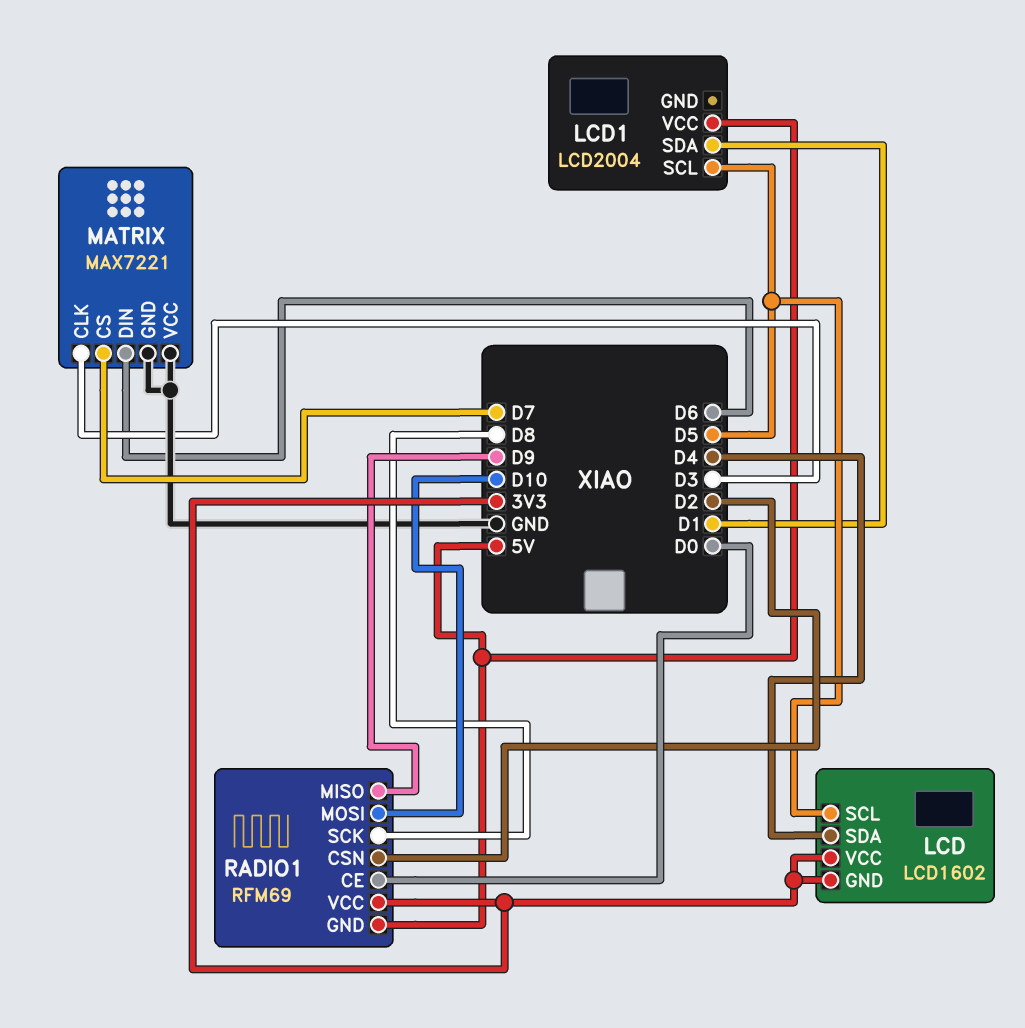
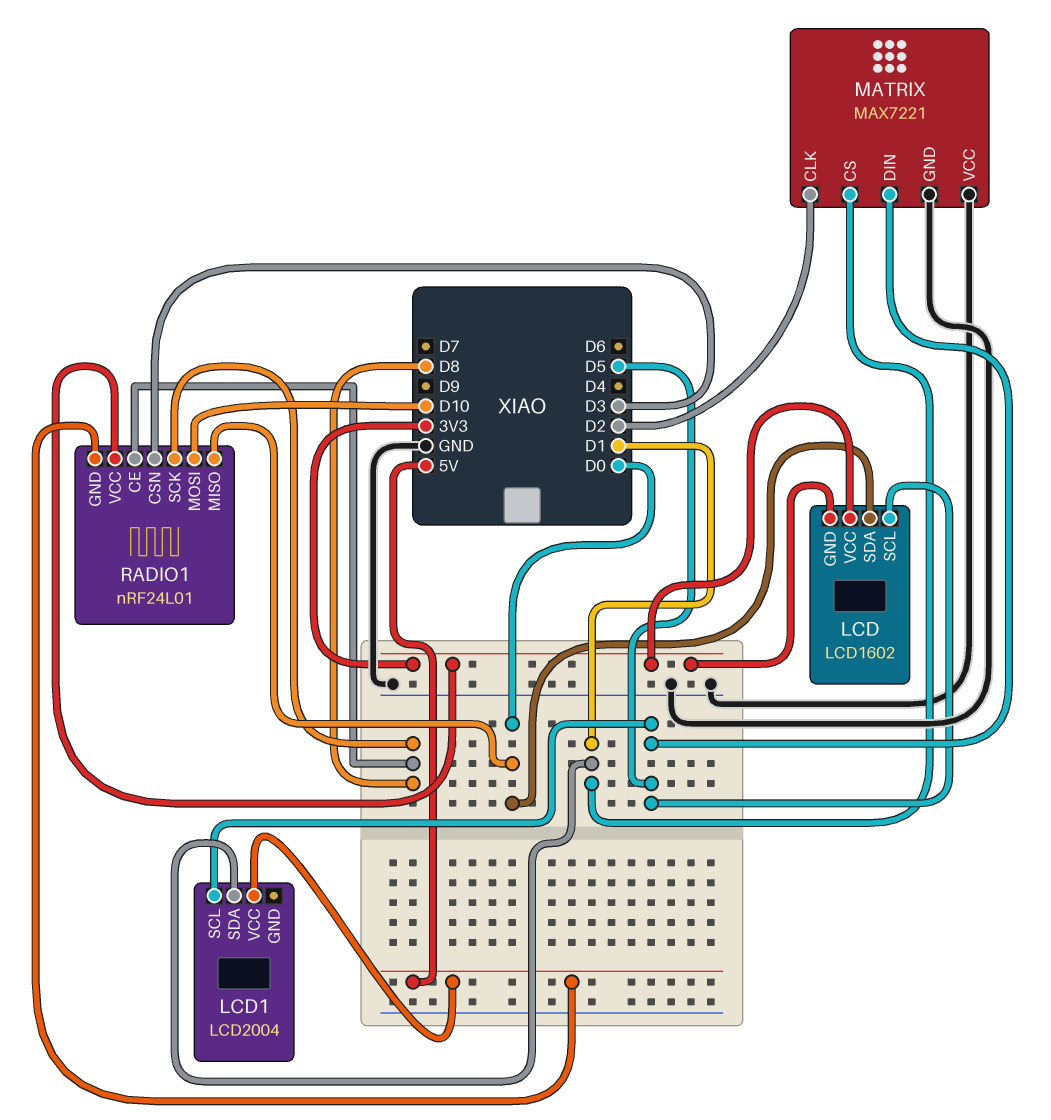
LCD pin SDA: D4 -> D0
MATRIX pin CLK: D3 -> D2
MATRIX pin CS: D7 -> D1
MATRIX pin DIN: D6 -> D5
RADIO1: RFM69 -> nRF24L01
RADIO1 pin CE: D0 -> D8
RADIO1 pin CSN: D2 -> D3
RADIO1 pin MISO: D9 -> D0

